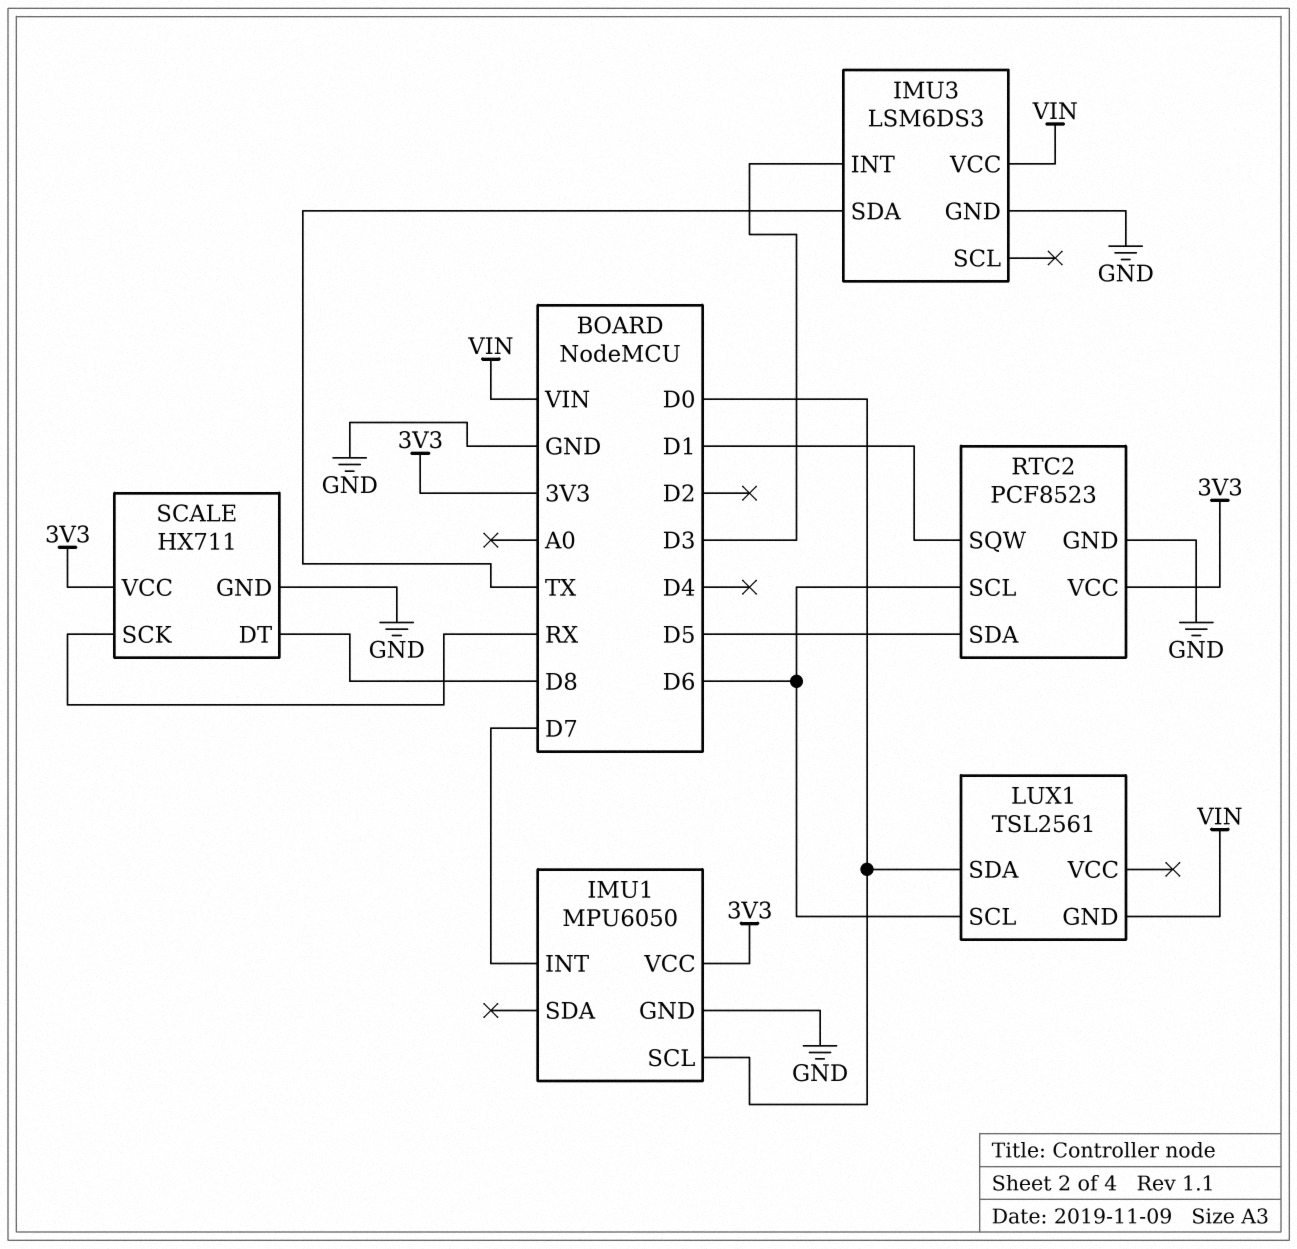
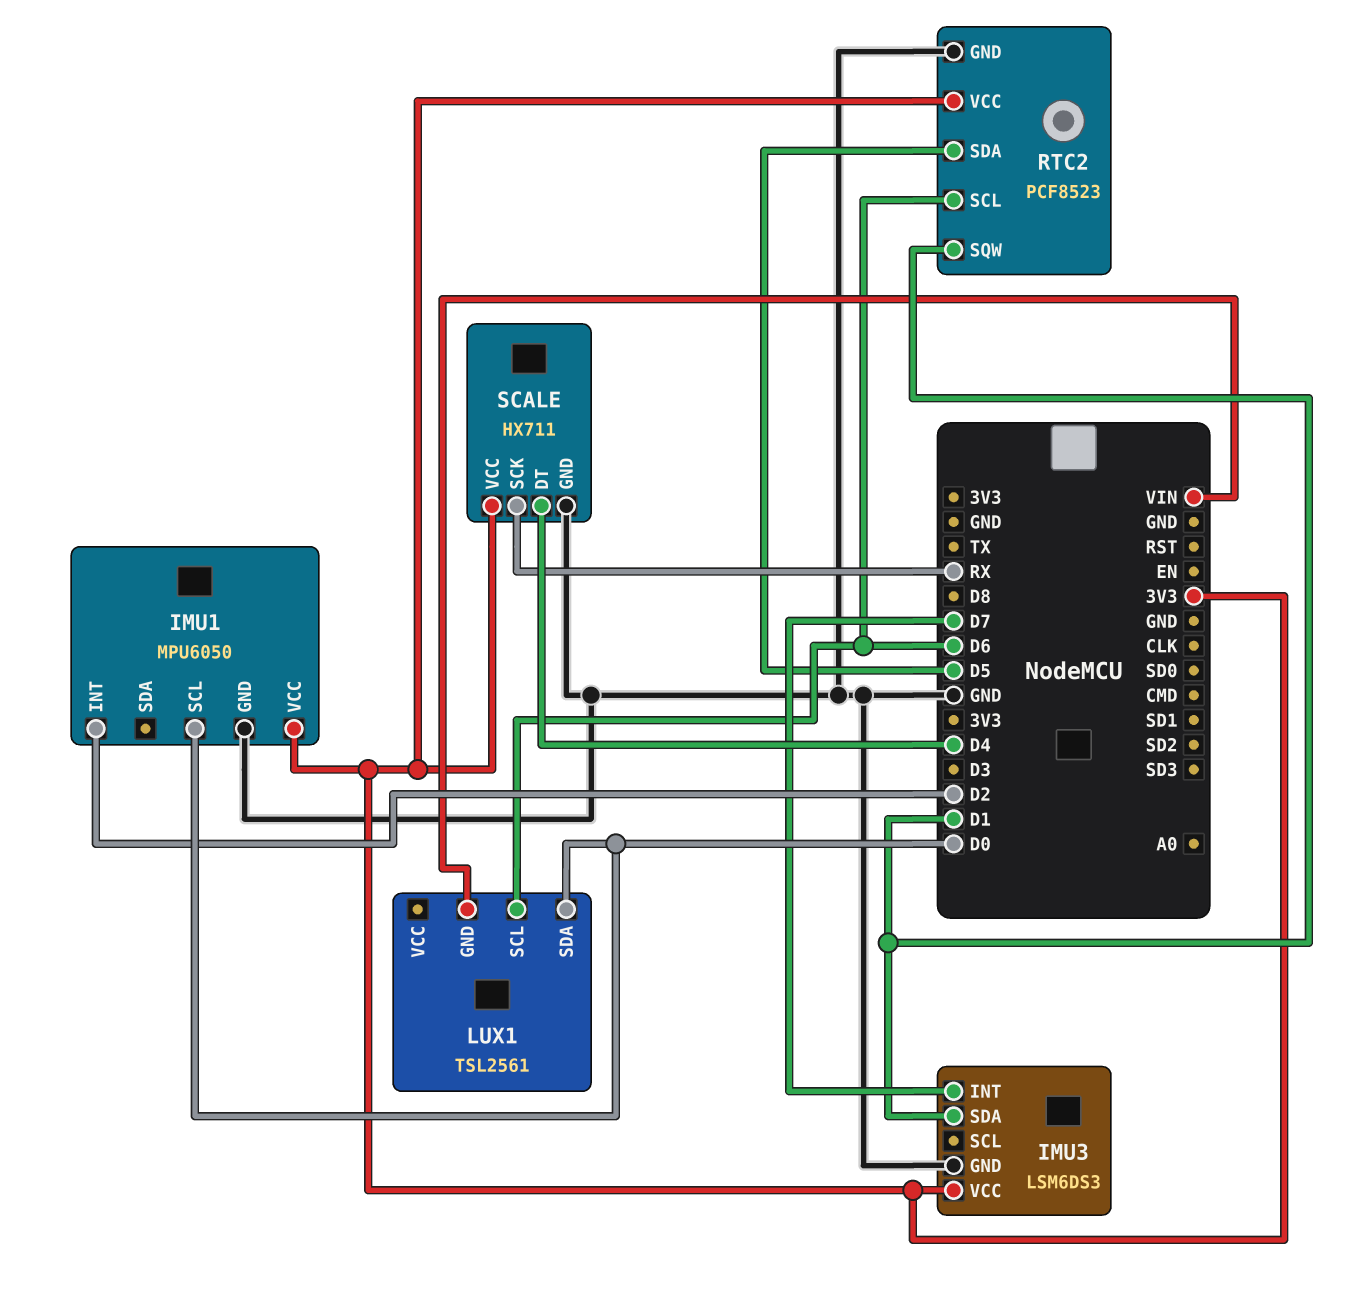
IMU1 pin INT: D7 -> D2
IMU3 pin INT: D3 -> D7
IMU3 pin SDA: TX -> D1
IMU3 pin VCC: VIN -> 3V3
SCALE pin DT: D8 -> D4

